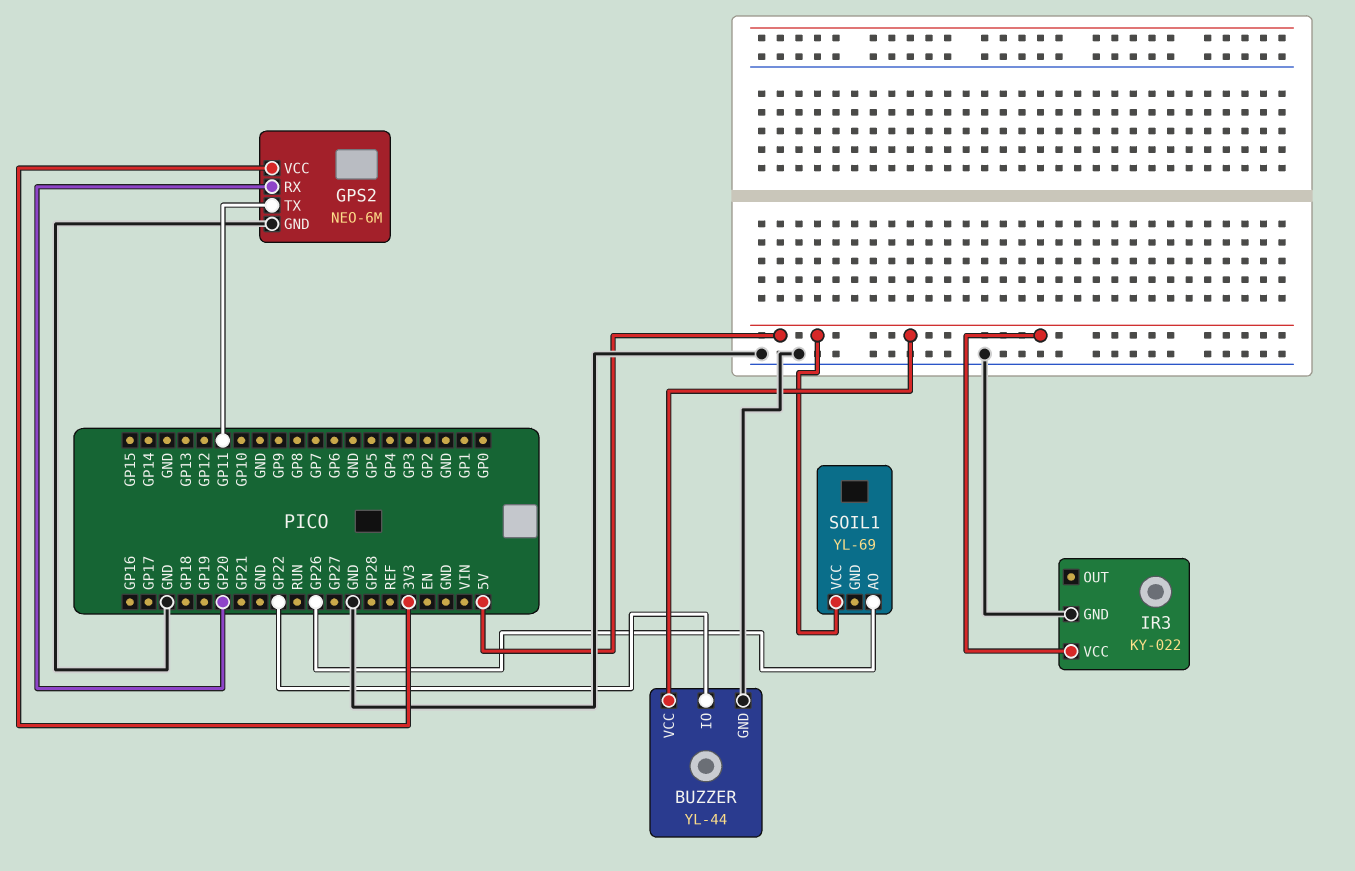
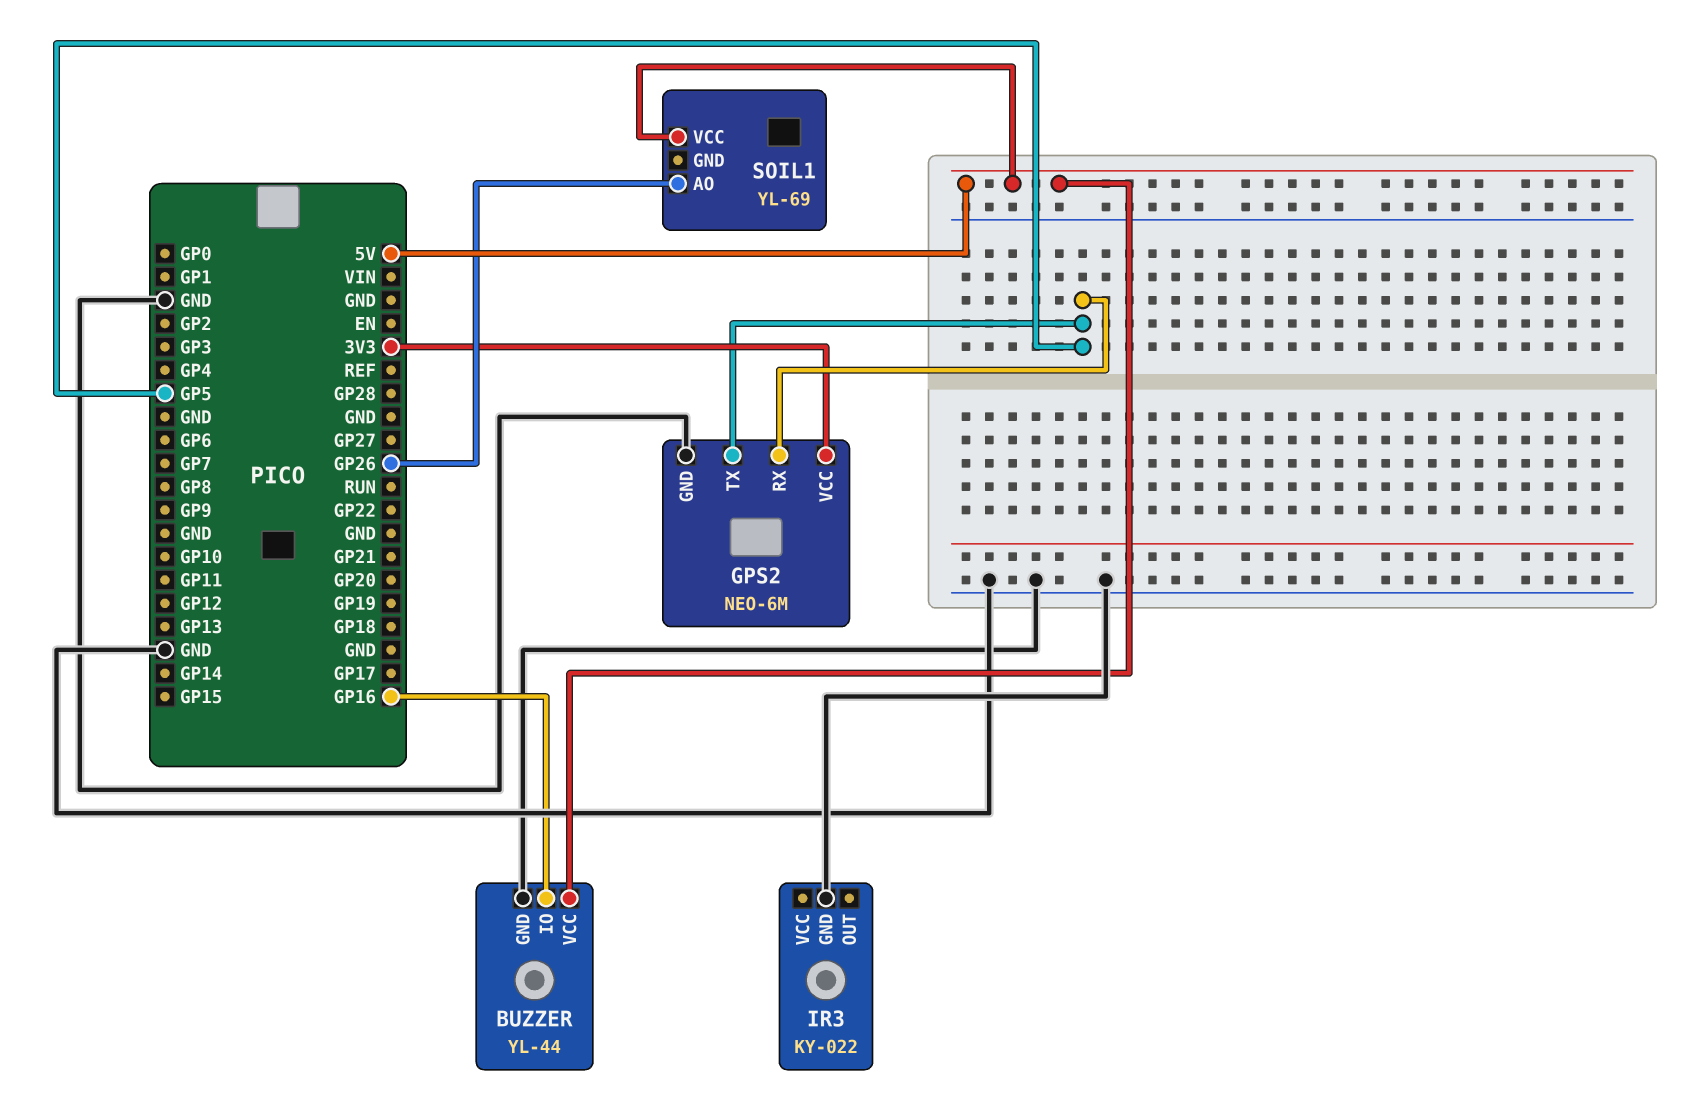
BUZZER pin IO: GP22 -> GP16
GPS2 pin RX: GP20 -> GP5
GPS2 pin TX: GP11 -> GP5
IR3 pin VCC: 5V -> none

